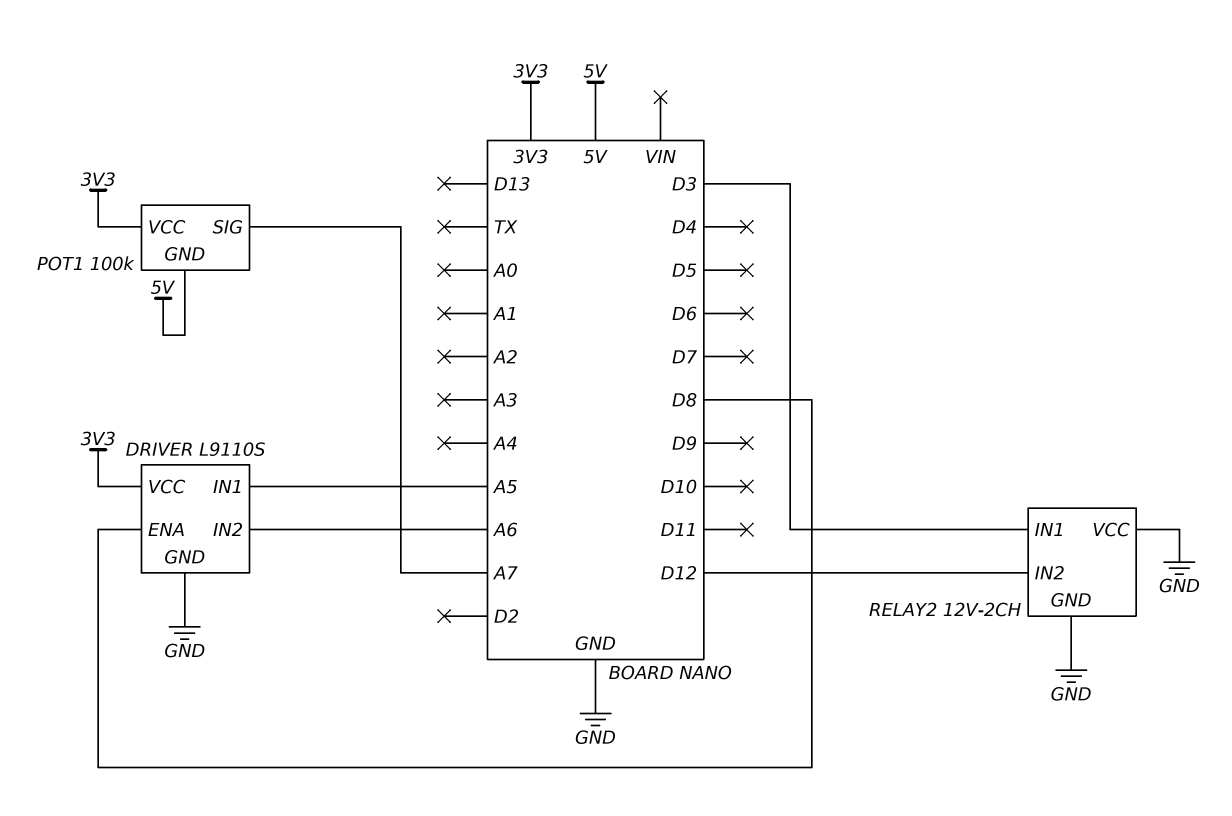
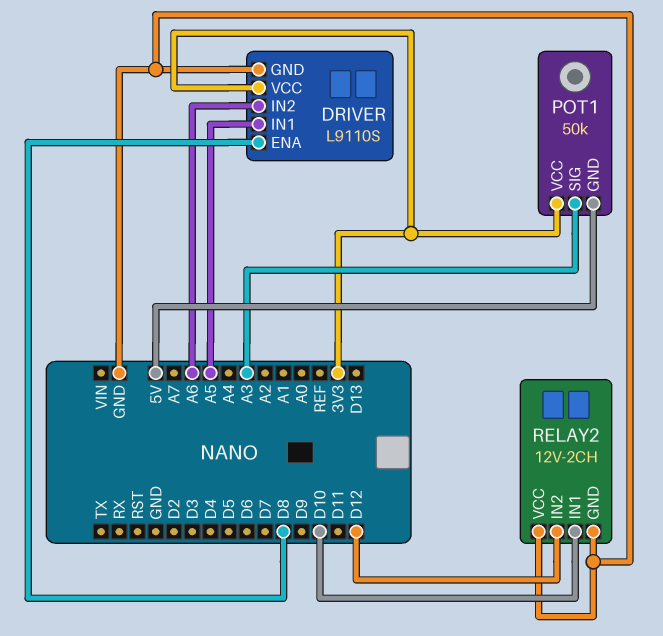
POT1: 100k -> 50k
POT1 pin SIG: A7 -> A3
RELAY2 pin IN1: D3 -> D10

